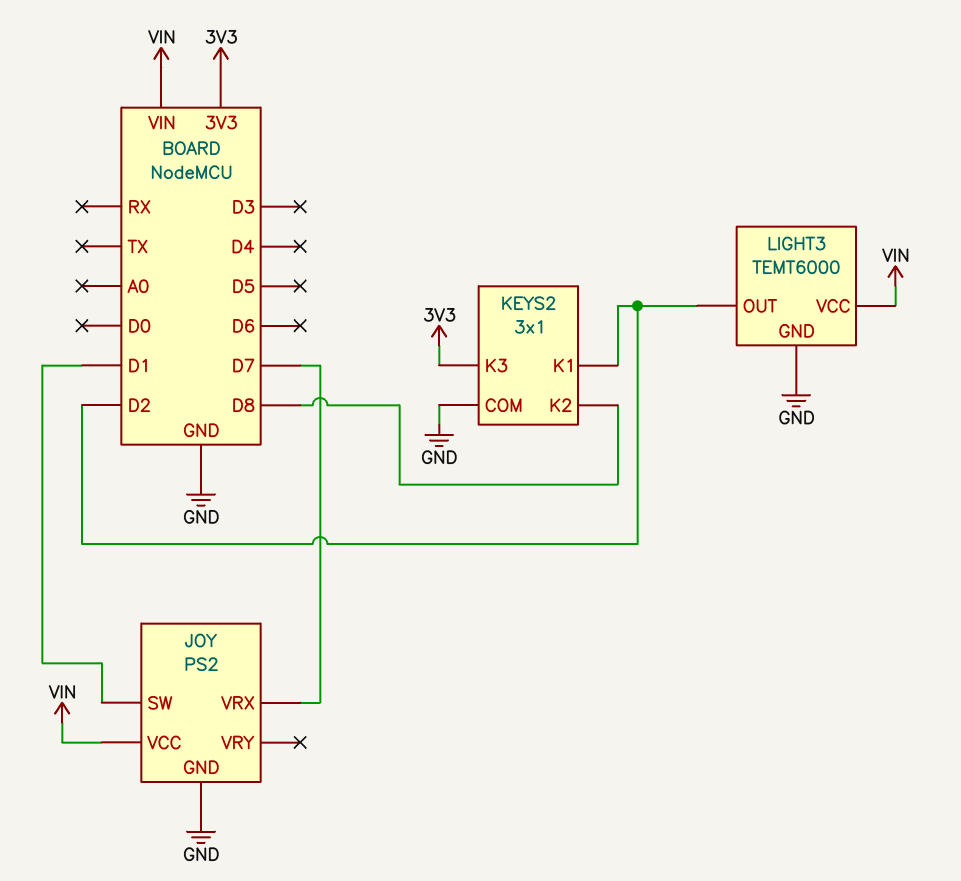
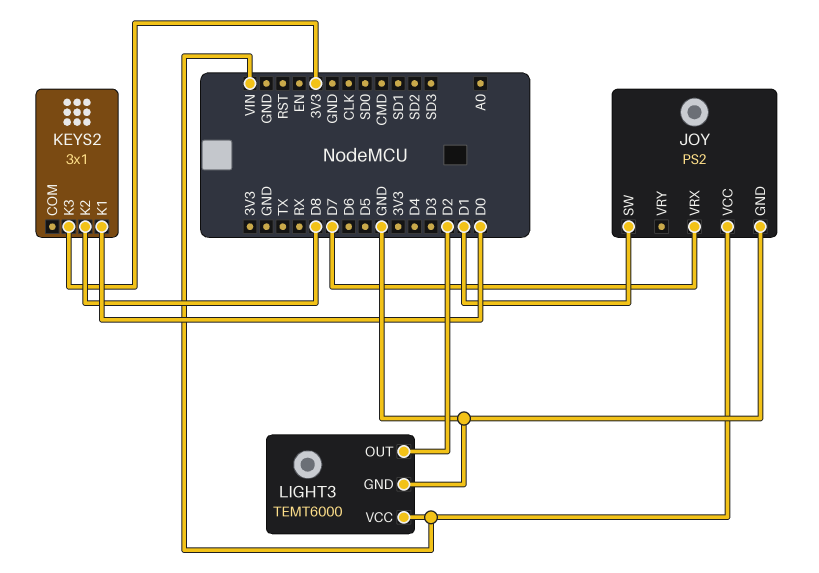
KEYS2 pin COM: GND -> none
KEYS2 pin K1: D2 -> D0

